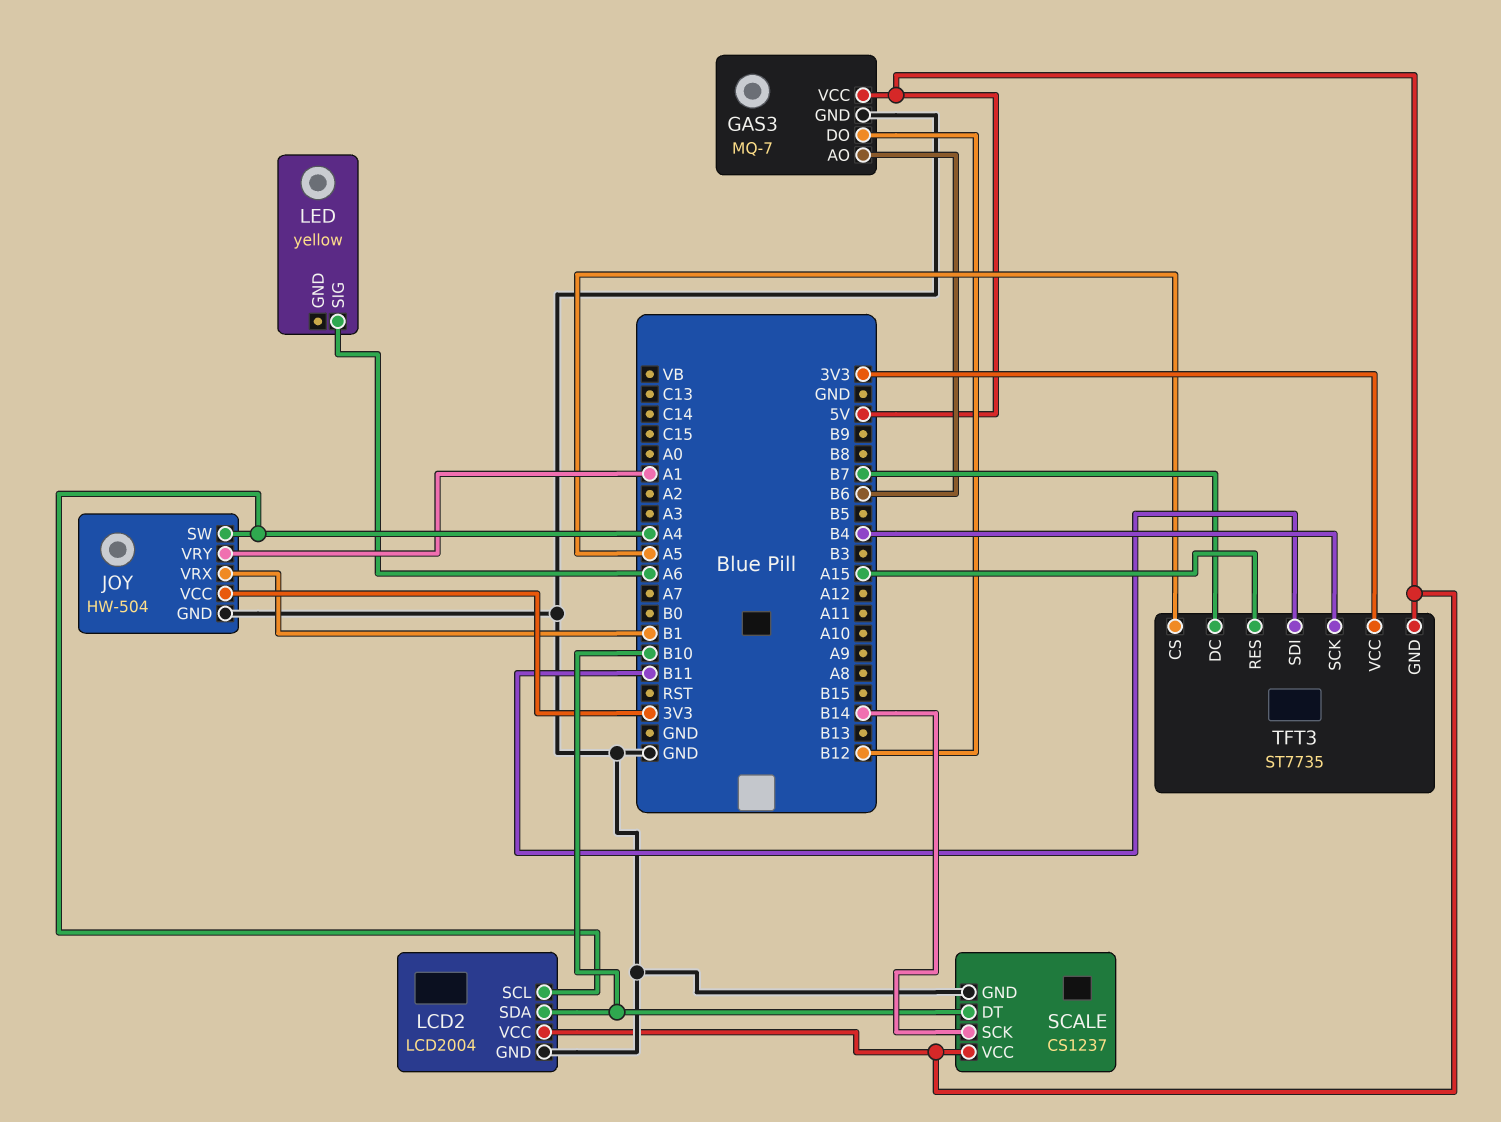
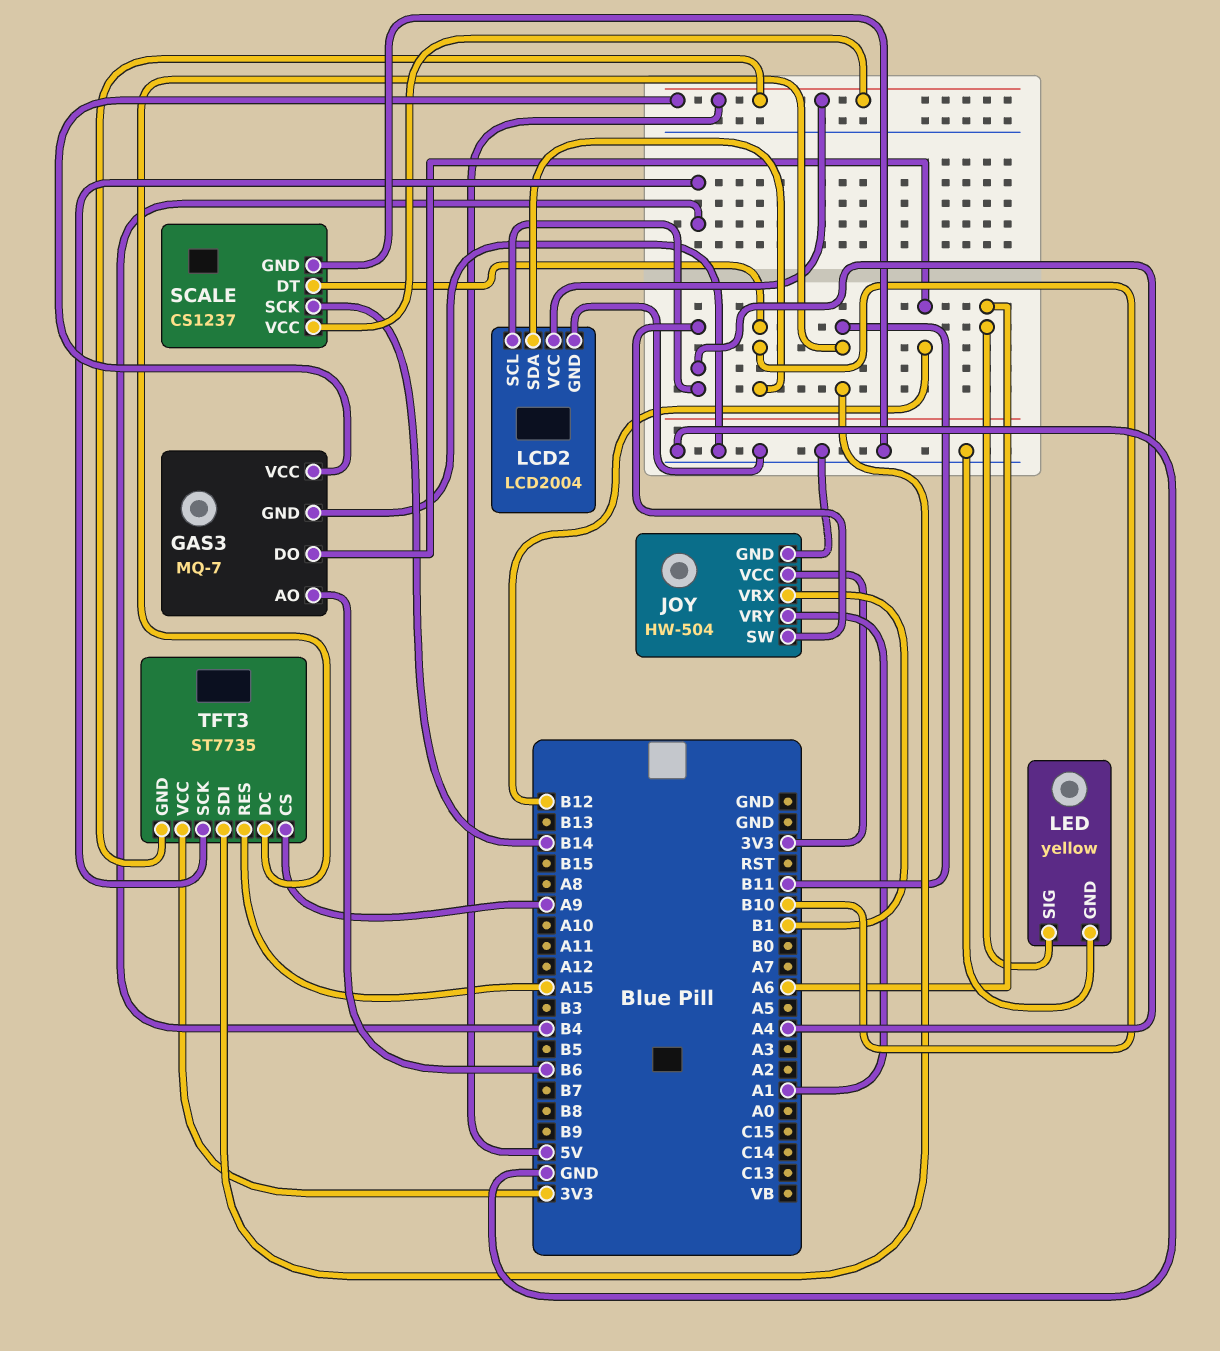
LED pin GND: none -> GND
TFT3 pin CS: A5 -> A9
TFT3 pin DC: B7 -> B11

